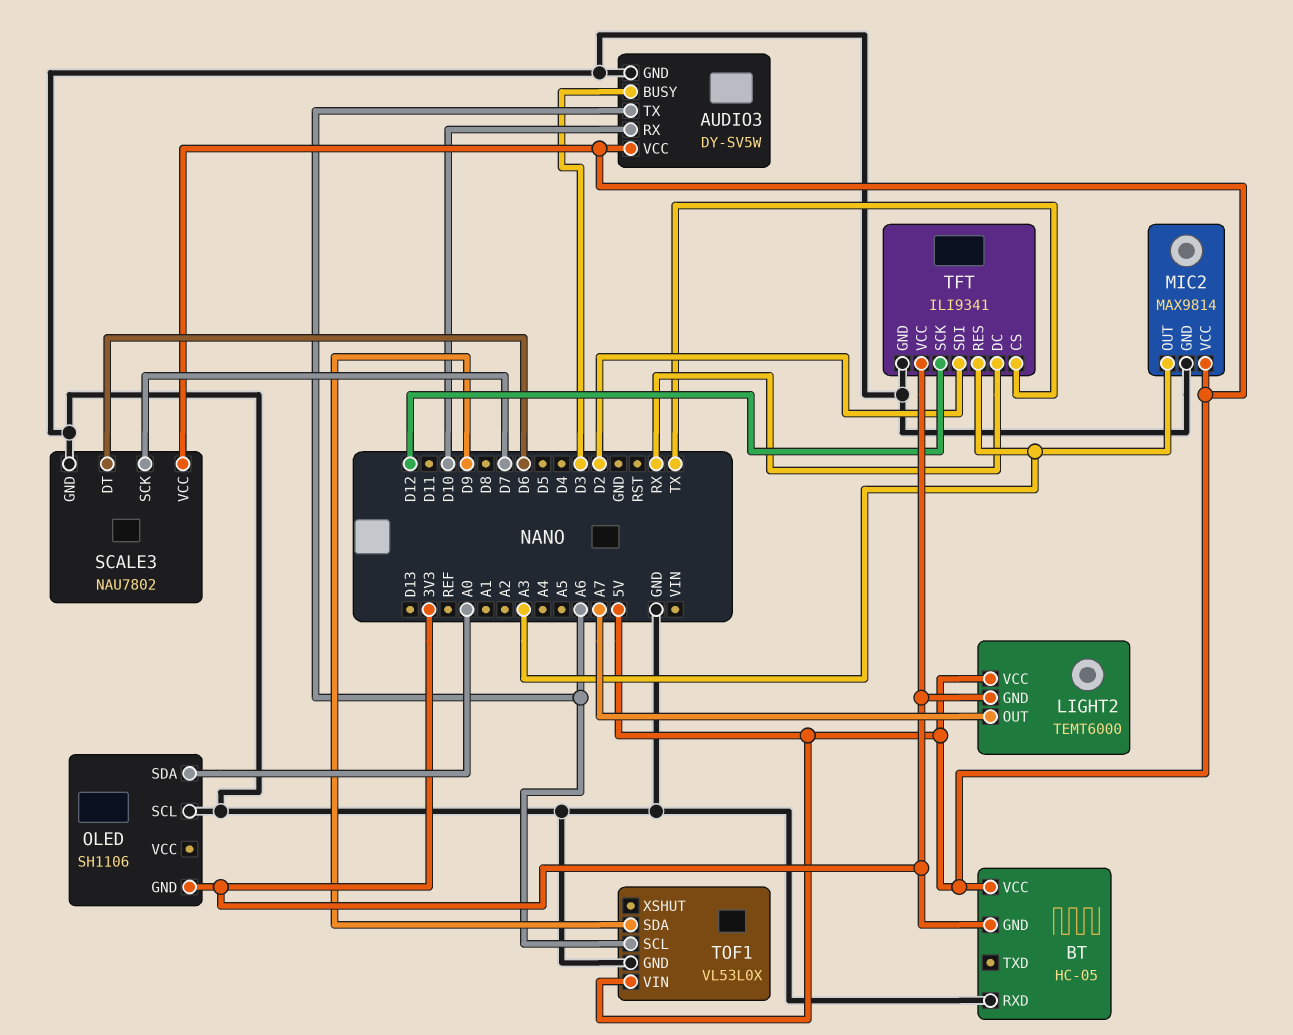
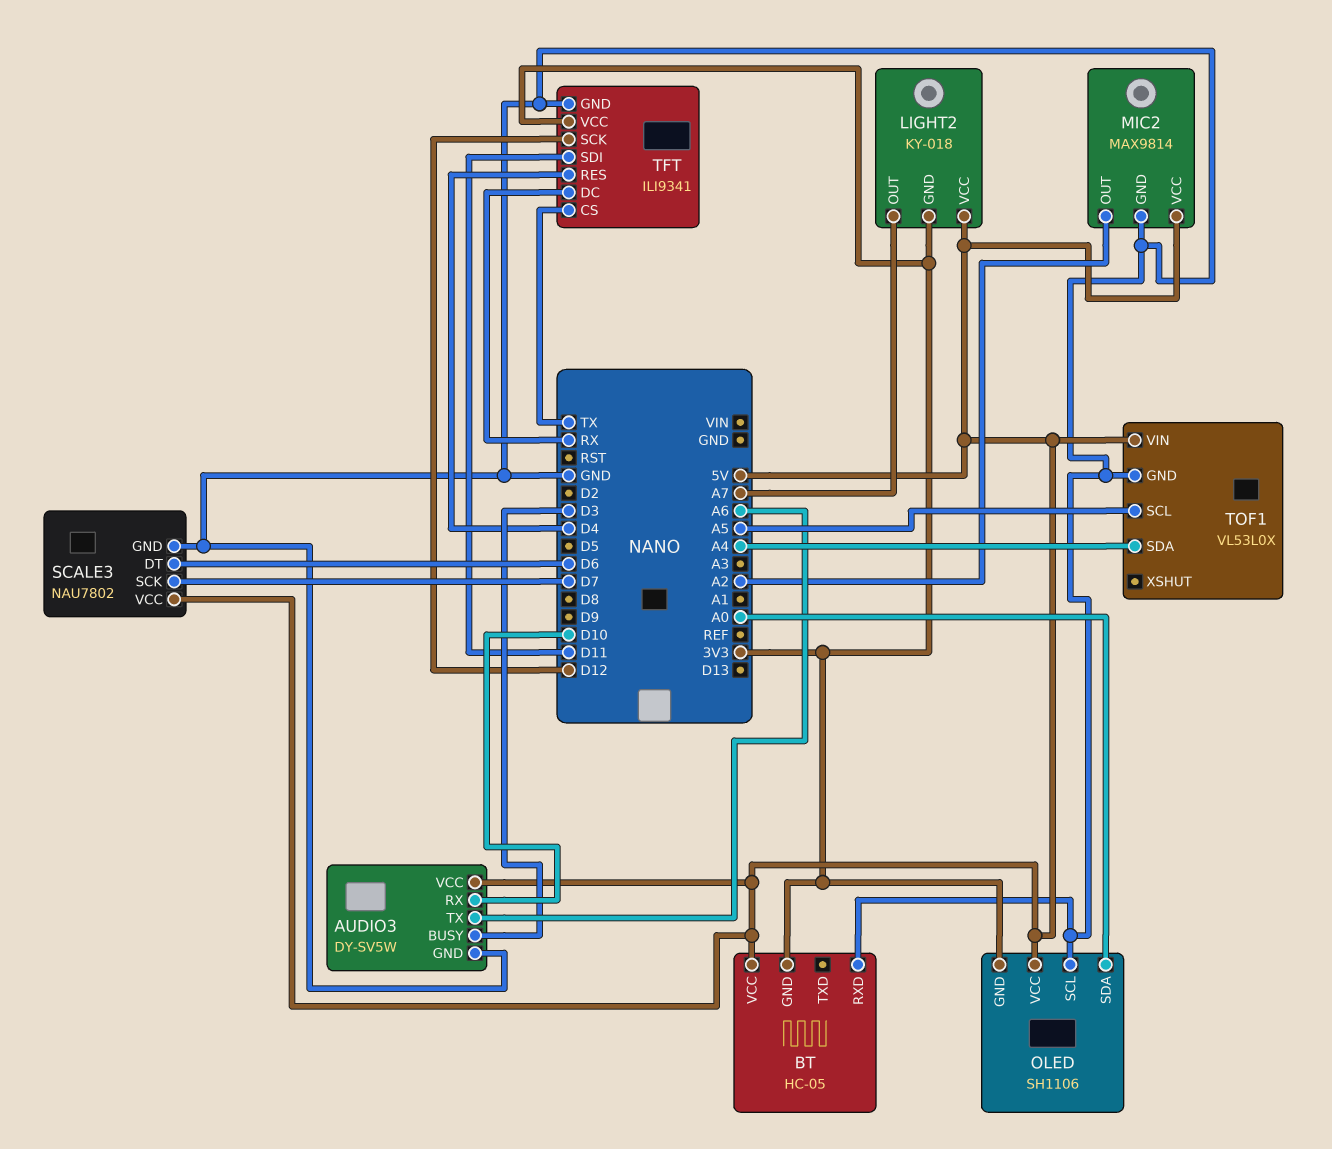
LIGHT2: TEMT6000 -> KY-018
MIC2 pin OUT: A3 -> A2
OLED pin VCC: none -> 5V
TFT pin RES: A3 -> D4
TFT pin SDI: D2 -> D11
TOF1 pin SCL: A6 -> A5
TOF1 pin SDA: D9 -> A4

